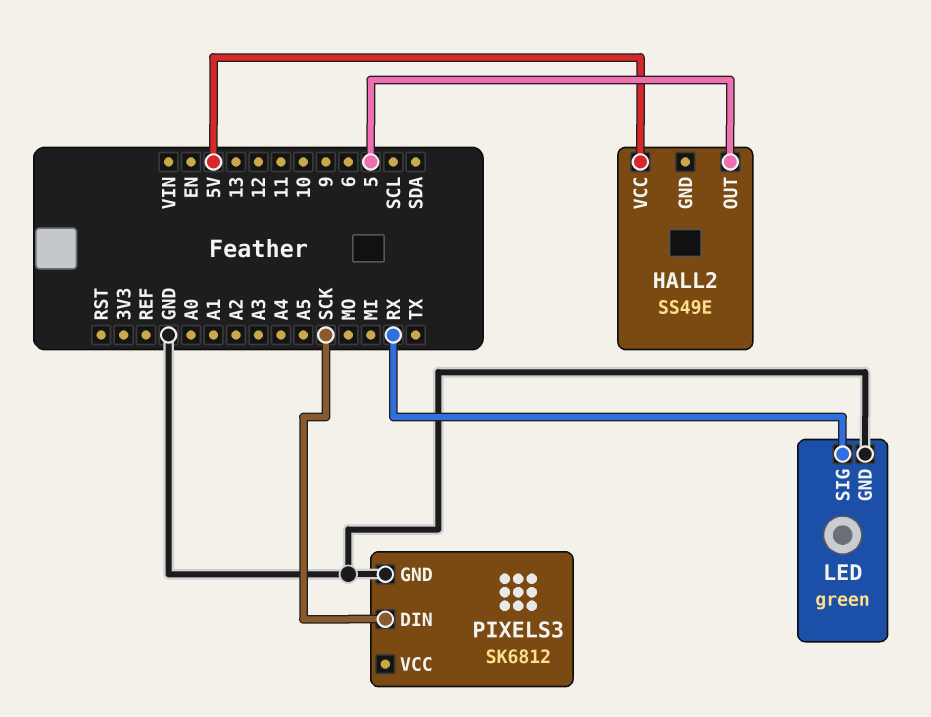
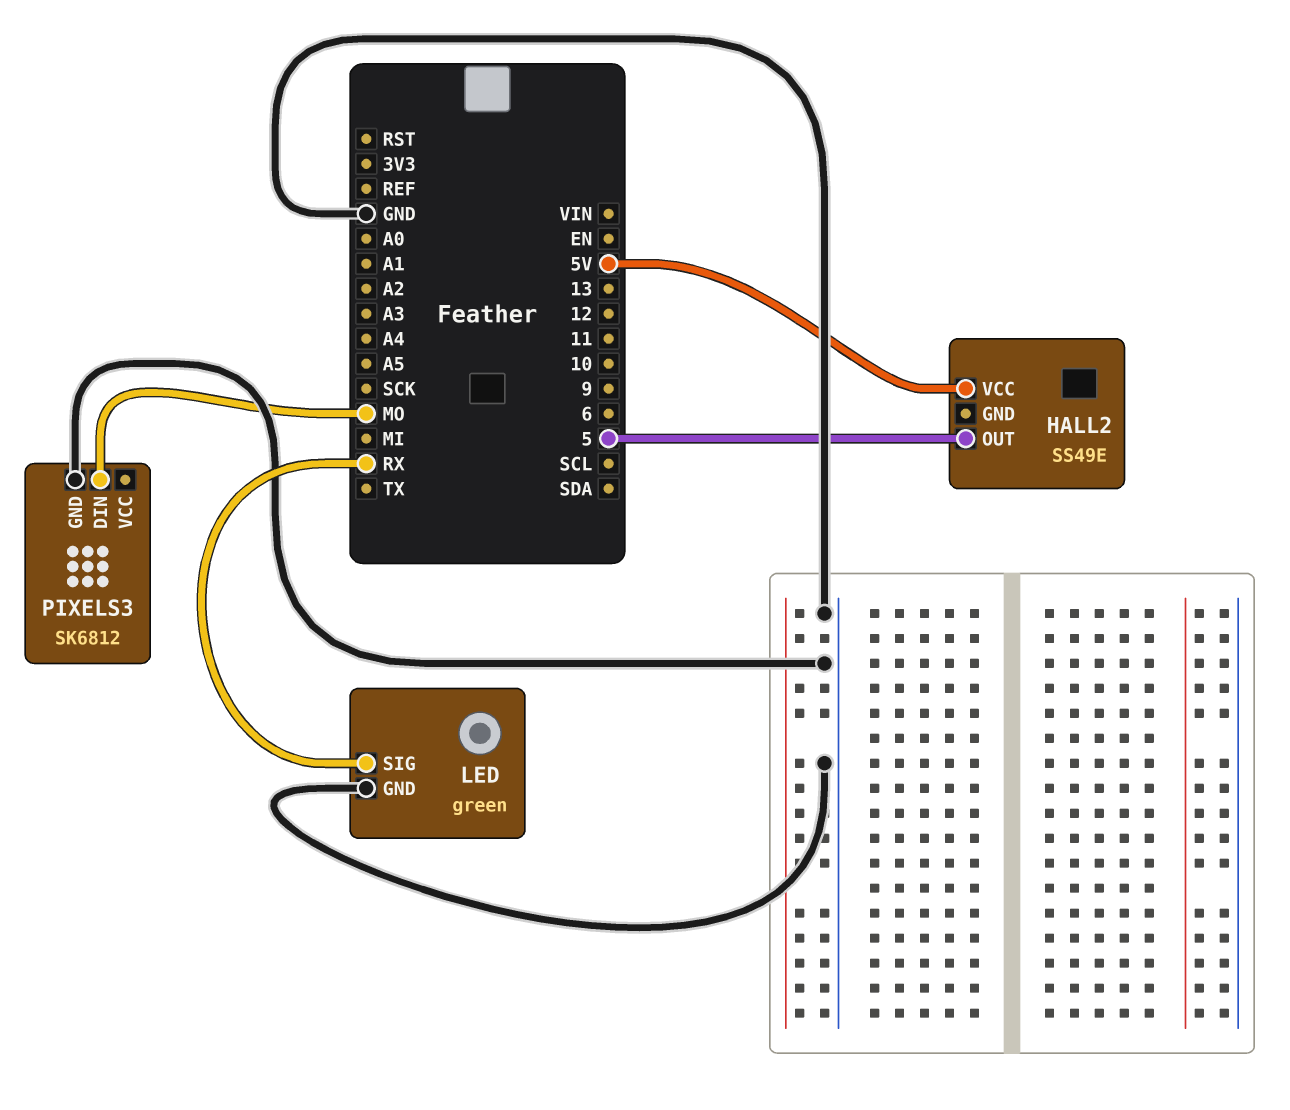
PIXELS3 pin DIN: SCK -> MO

